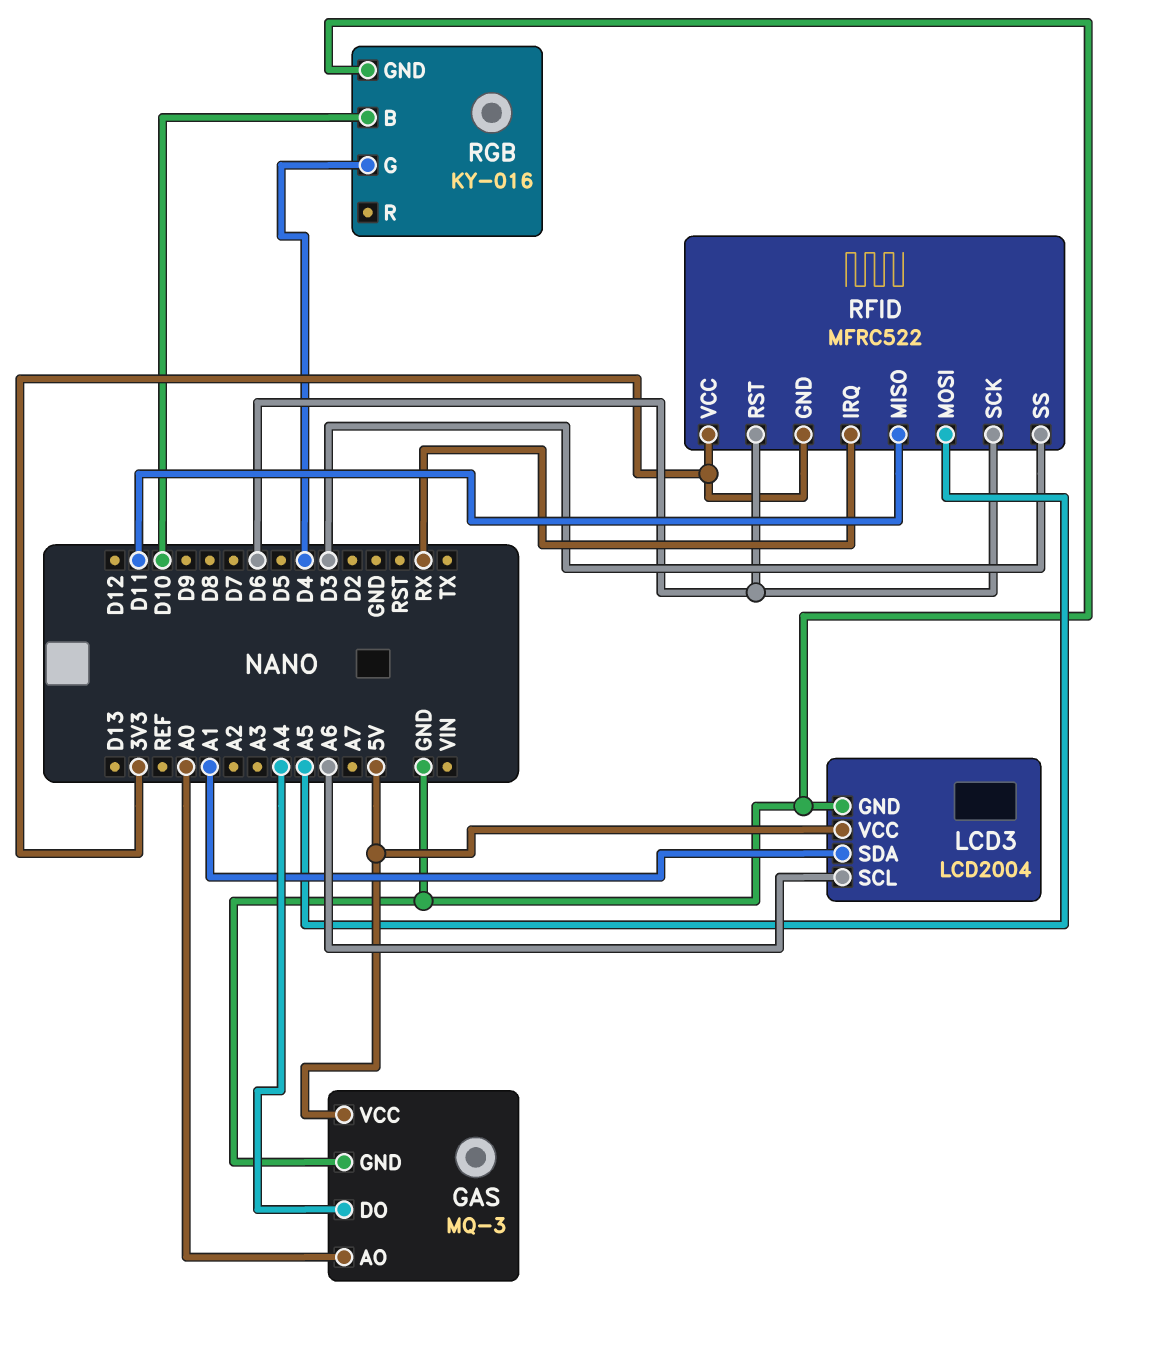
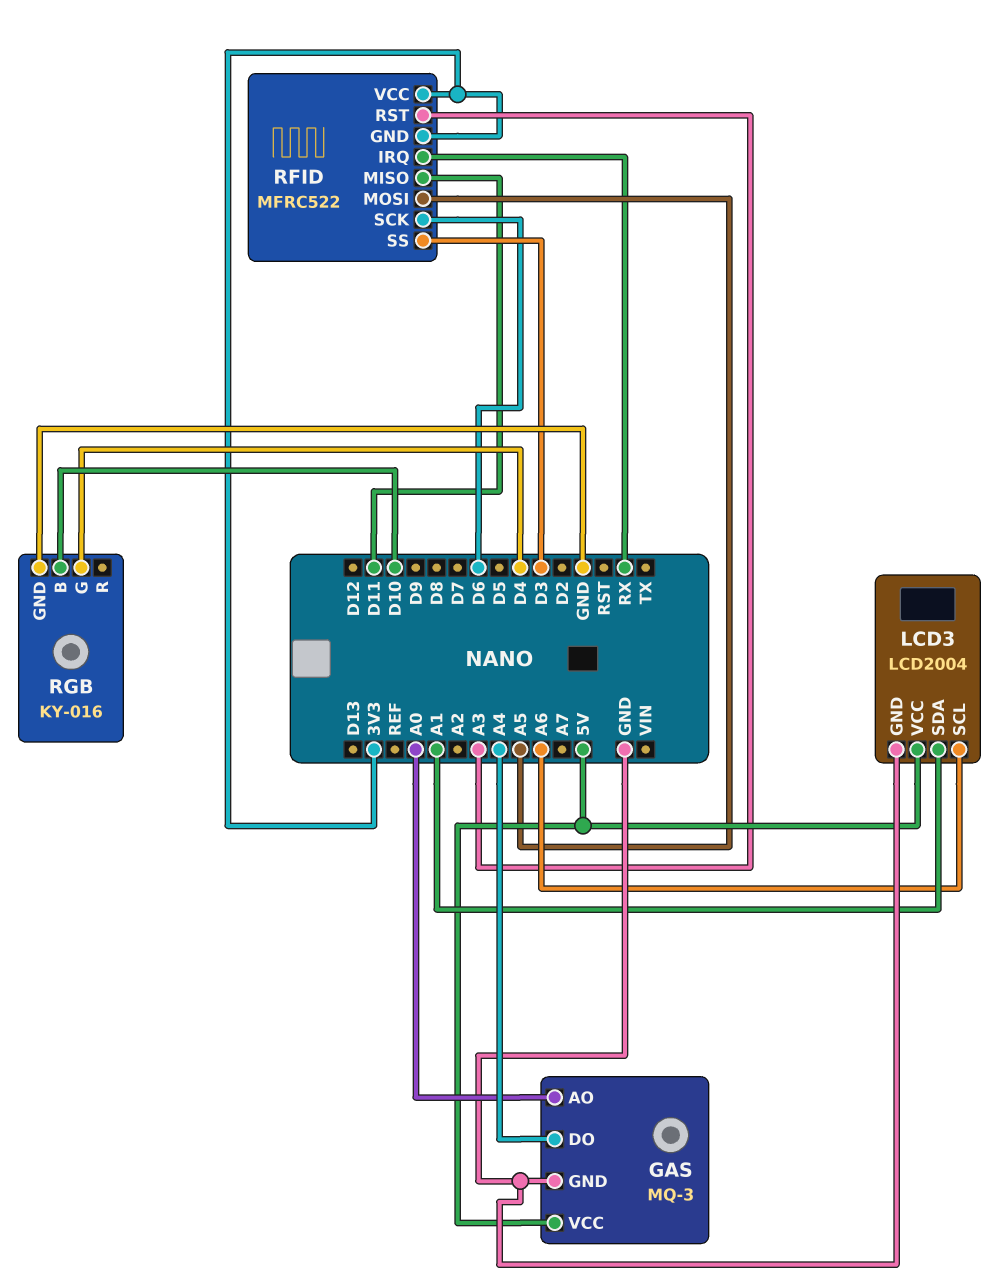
RFID pin RST: D6 -> A3

